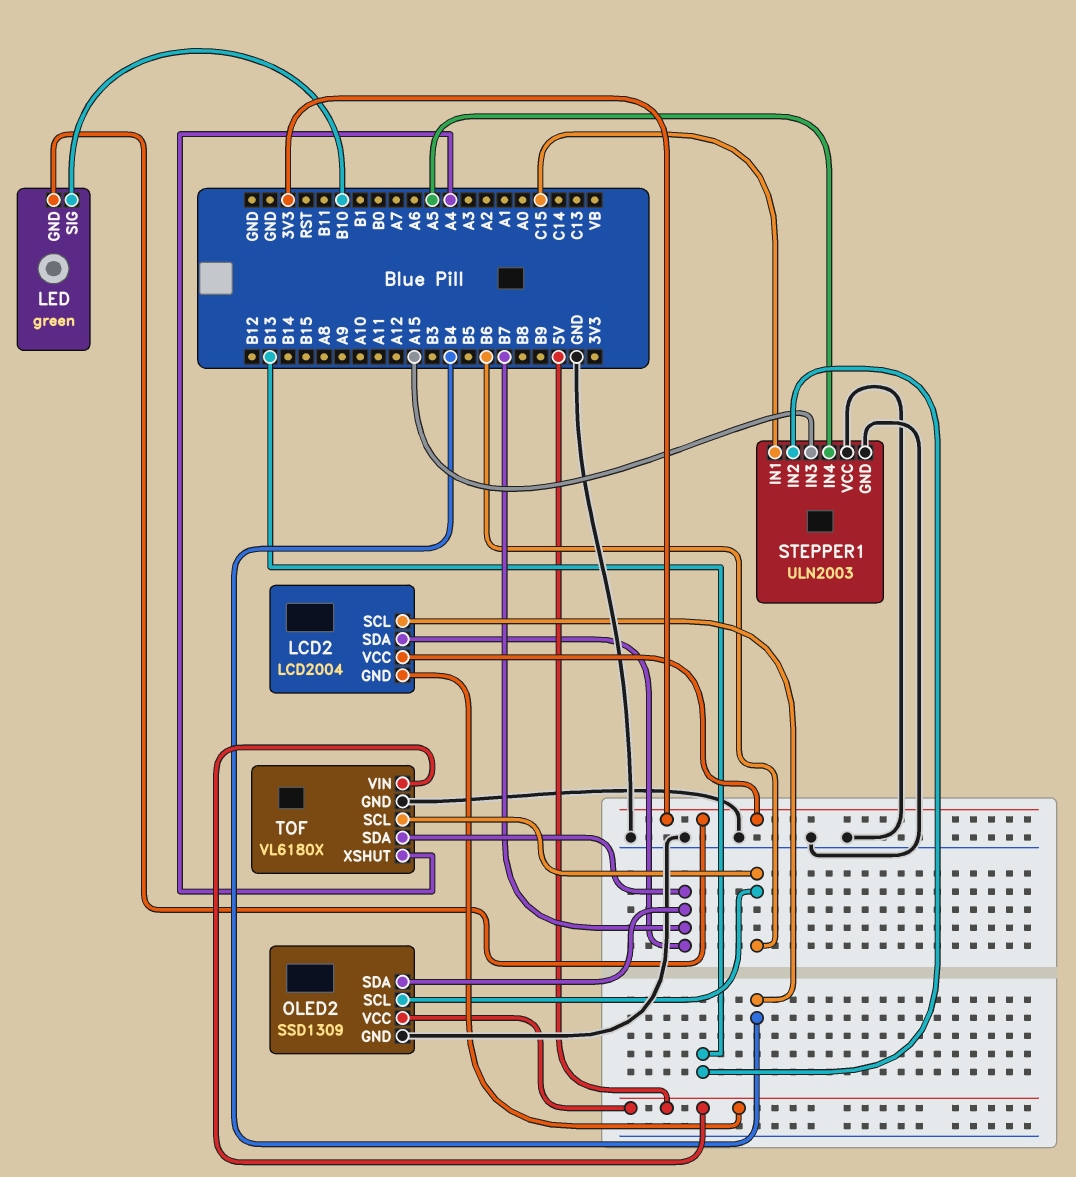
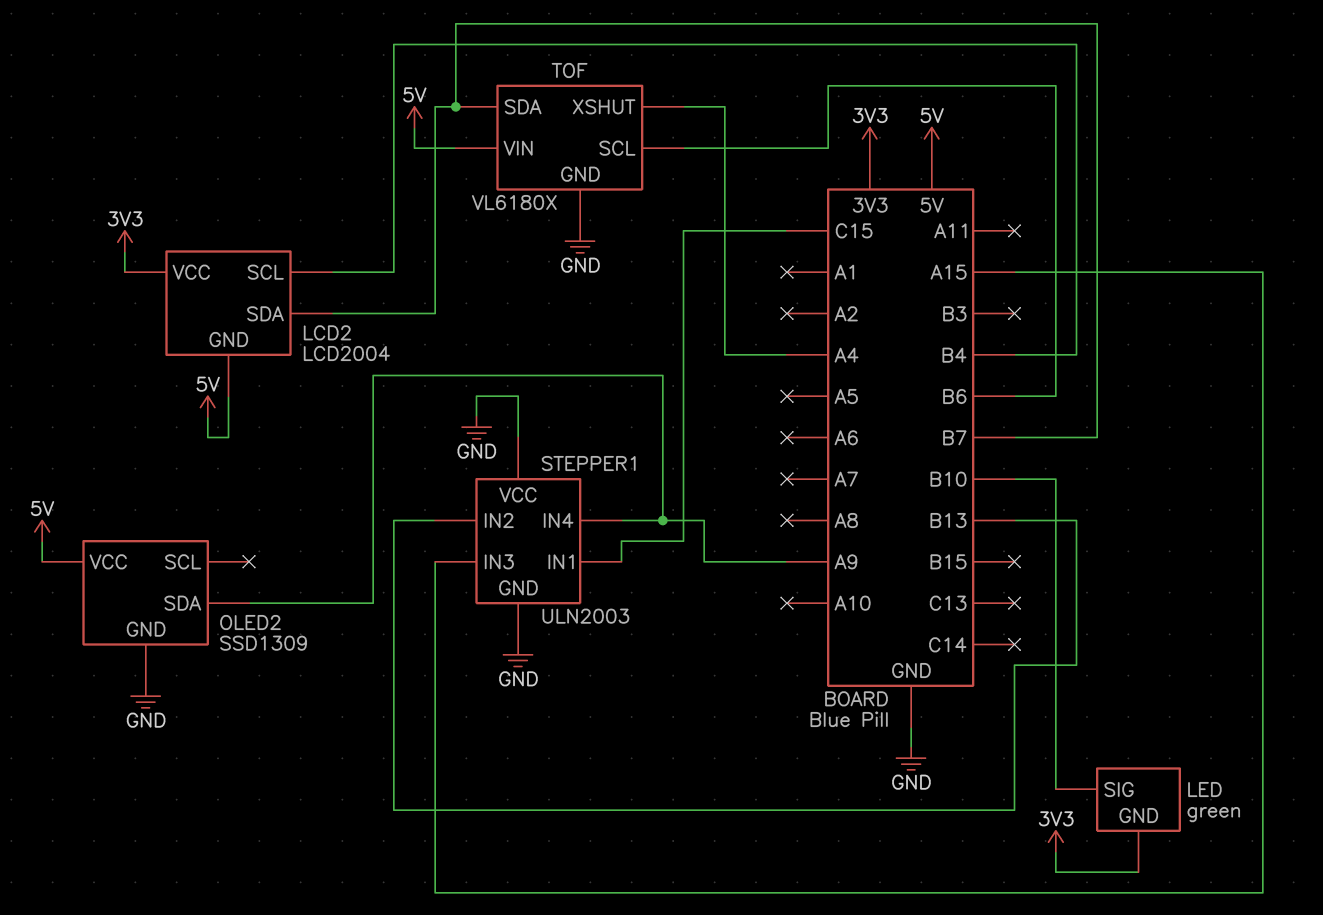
OLED2 pin SCL: B6 -> none
OLED2 pin SDA: B7 -> A9
STEPPER1 pin IN4: A5 -> A9

